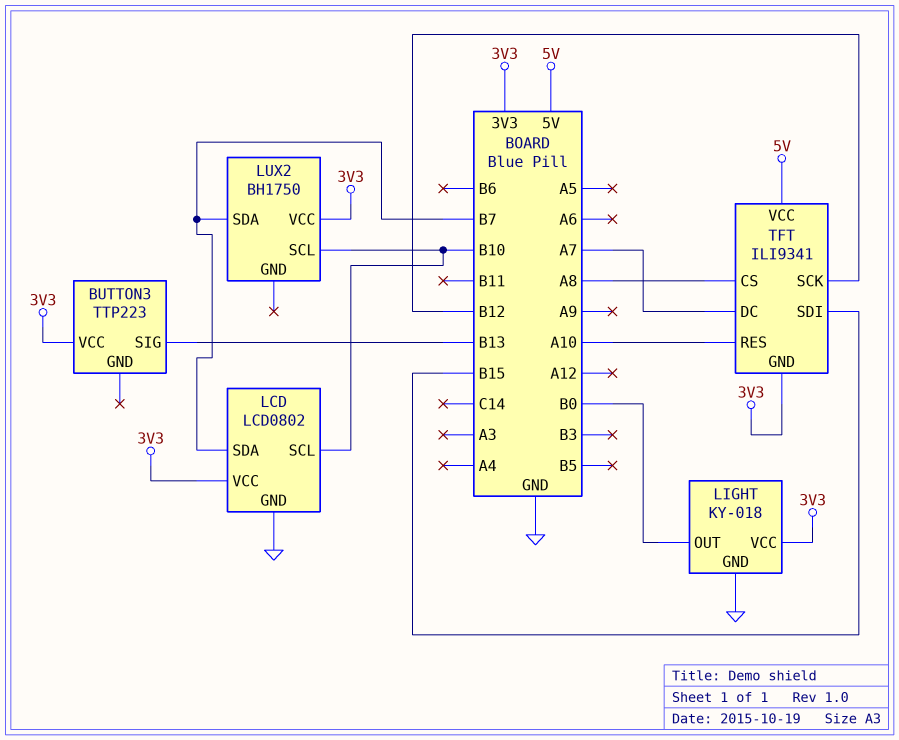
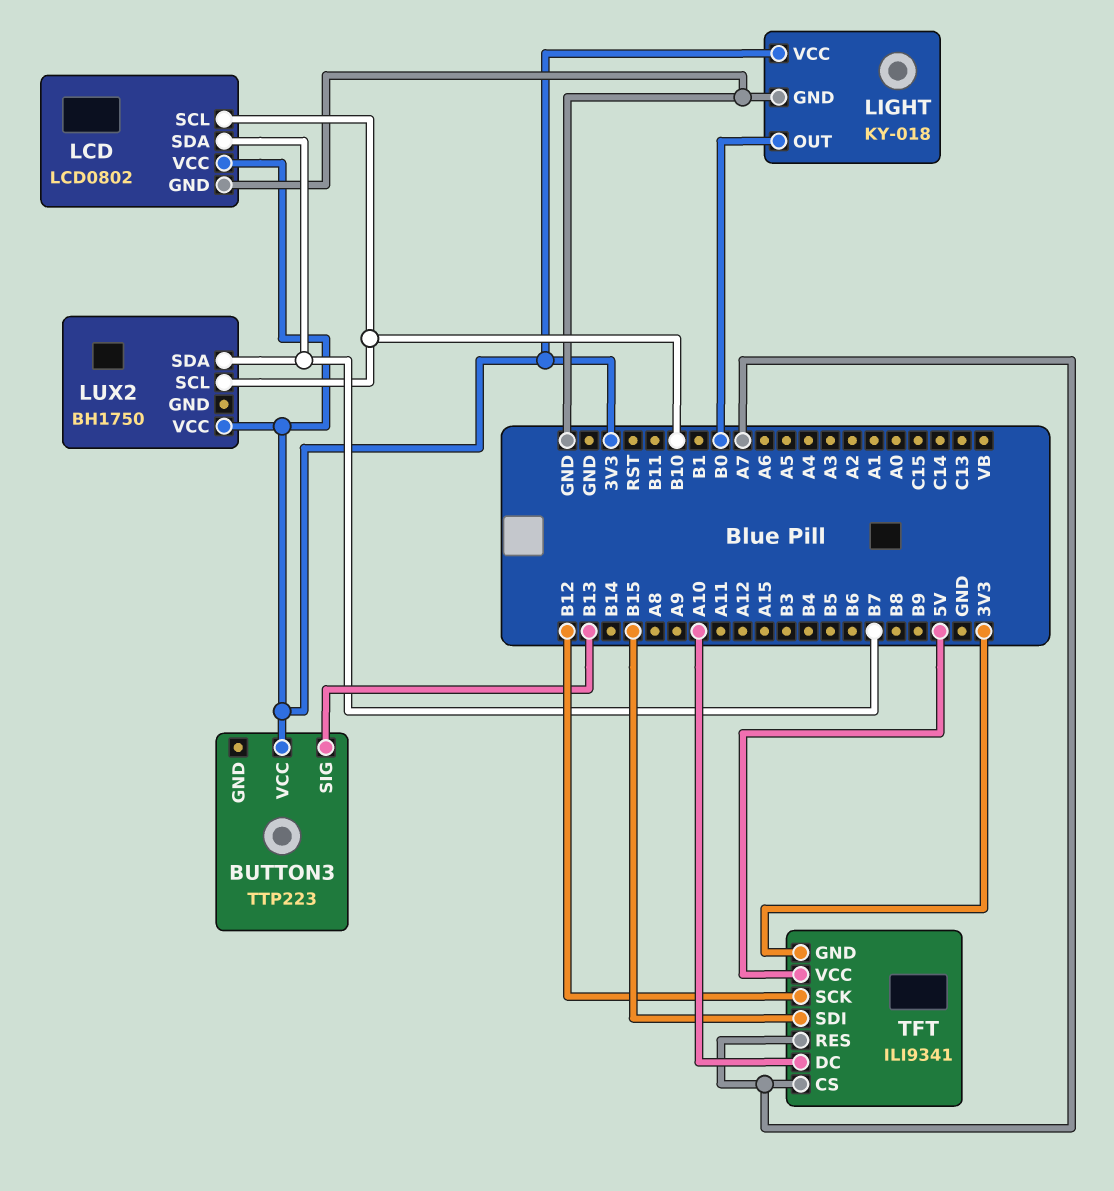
TFT pin CS: A8 -> A7
TFT pin DC: A7 -> A10
TFT pin RES: A10 -> A7

